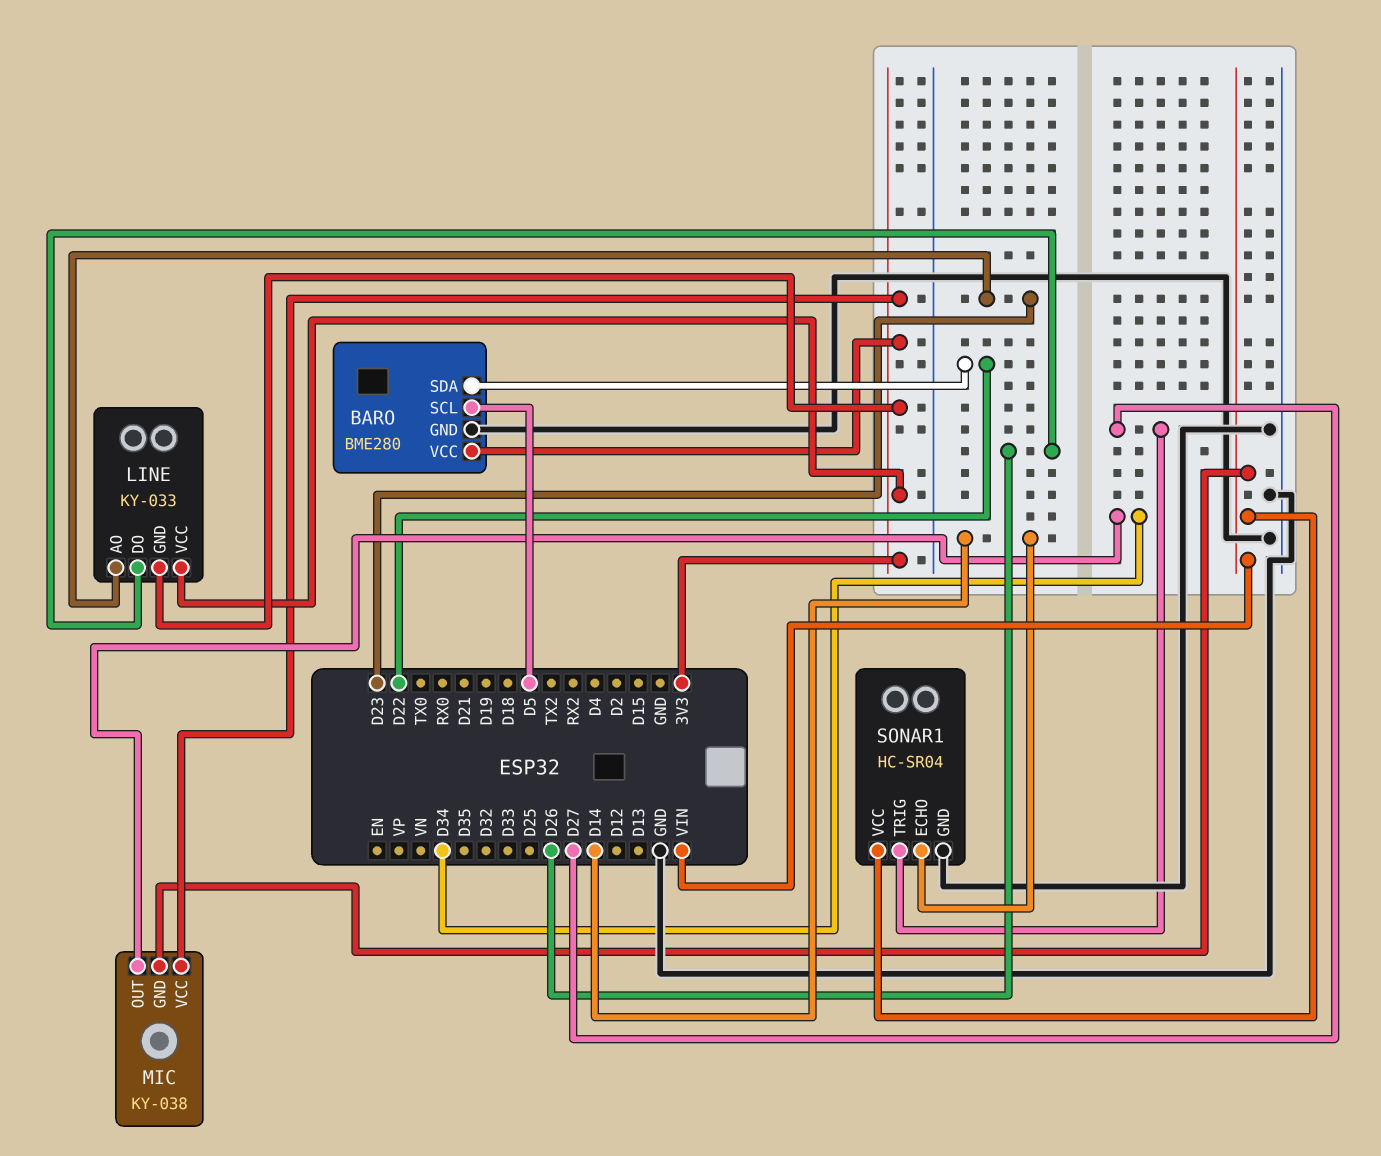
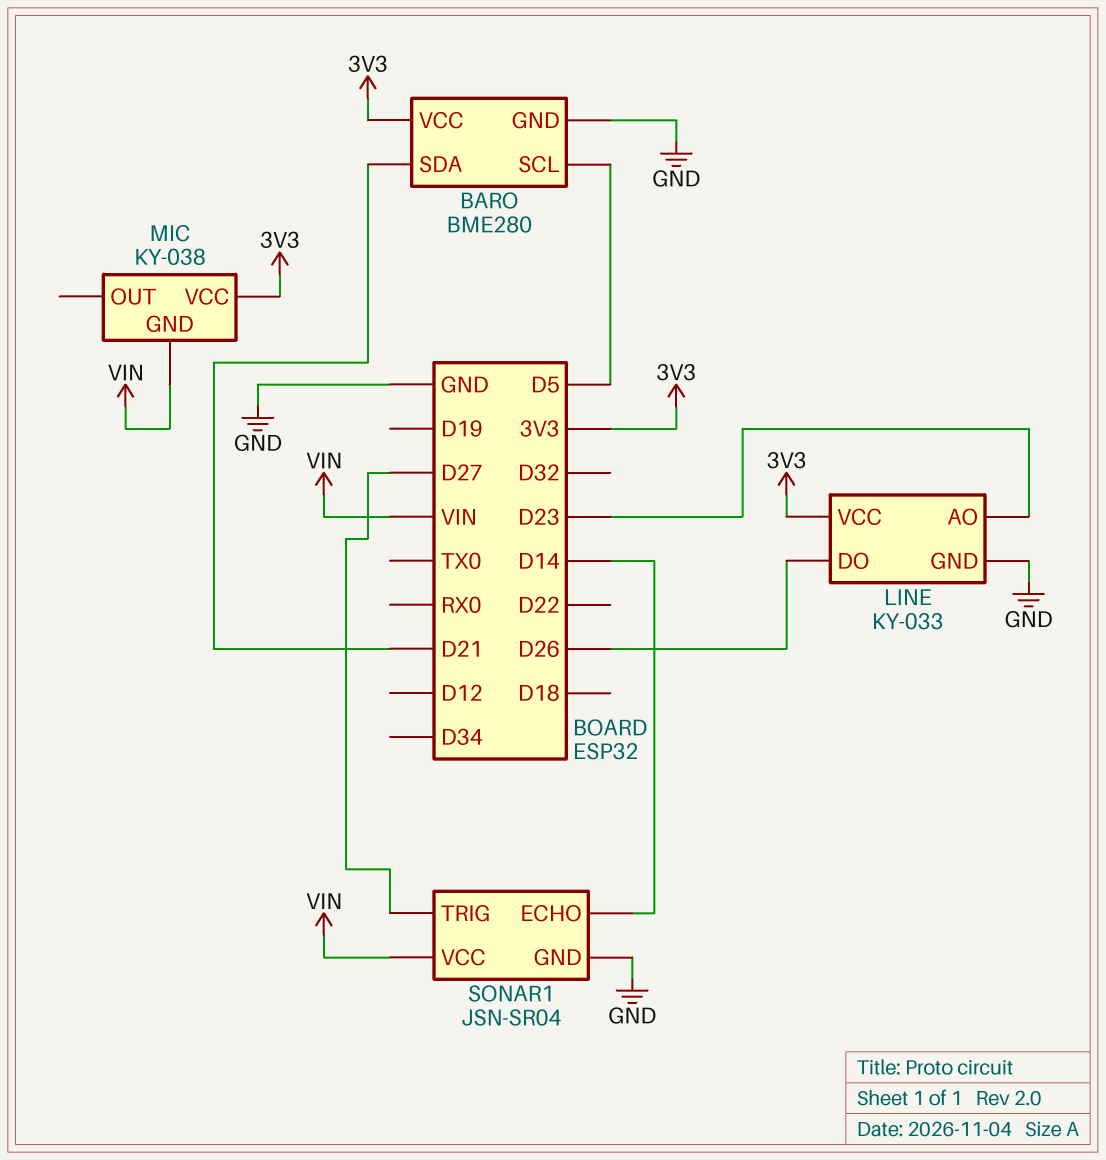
BARO pin SDA: D22 -> D21
LINE pin GND: 3V3 -> GND
MIC pin OUT: D34 -> none
SONAR1: HC-SR04 -> JSN-SR04

